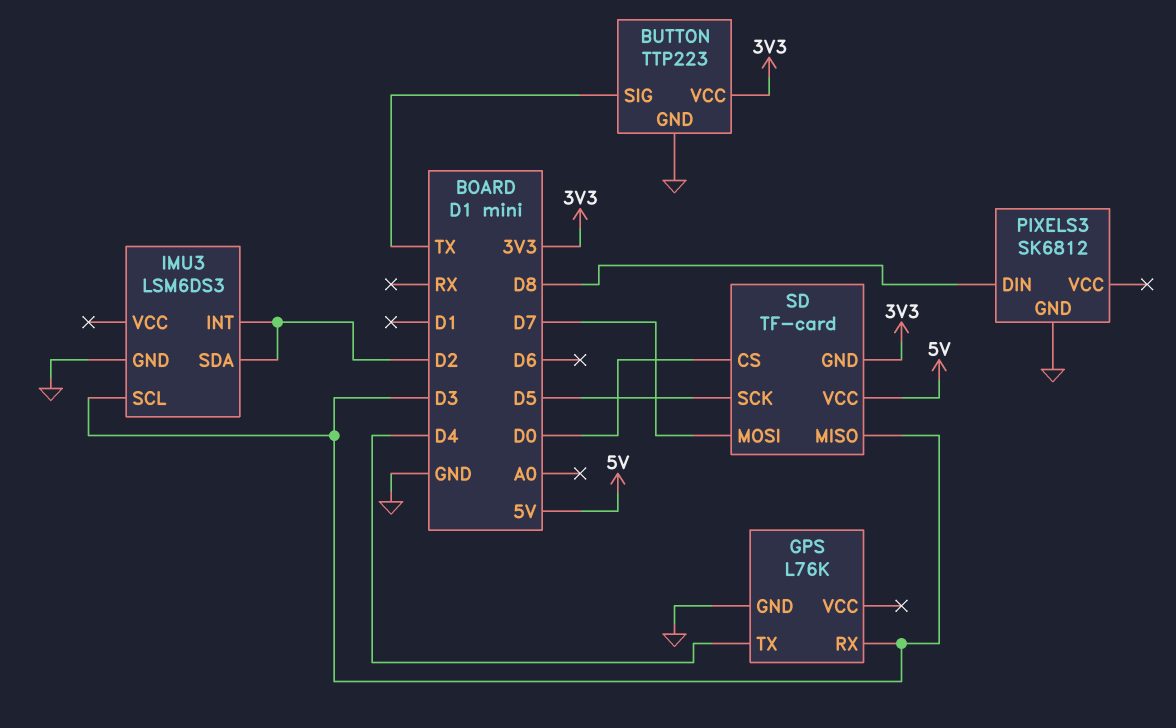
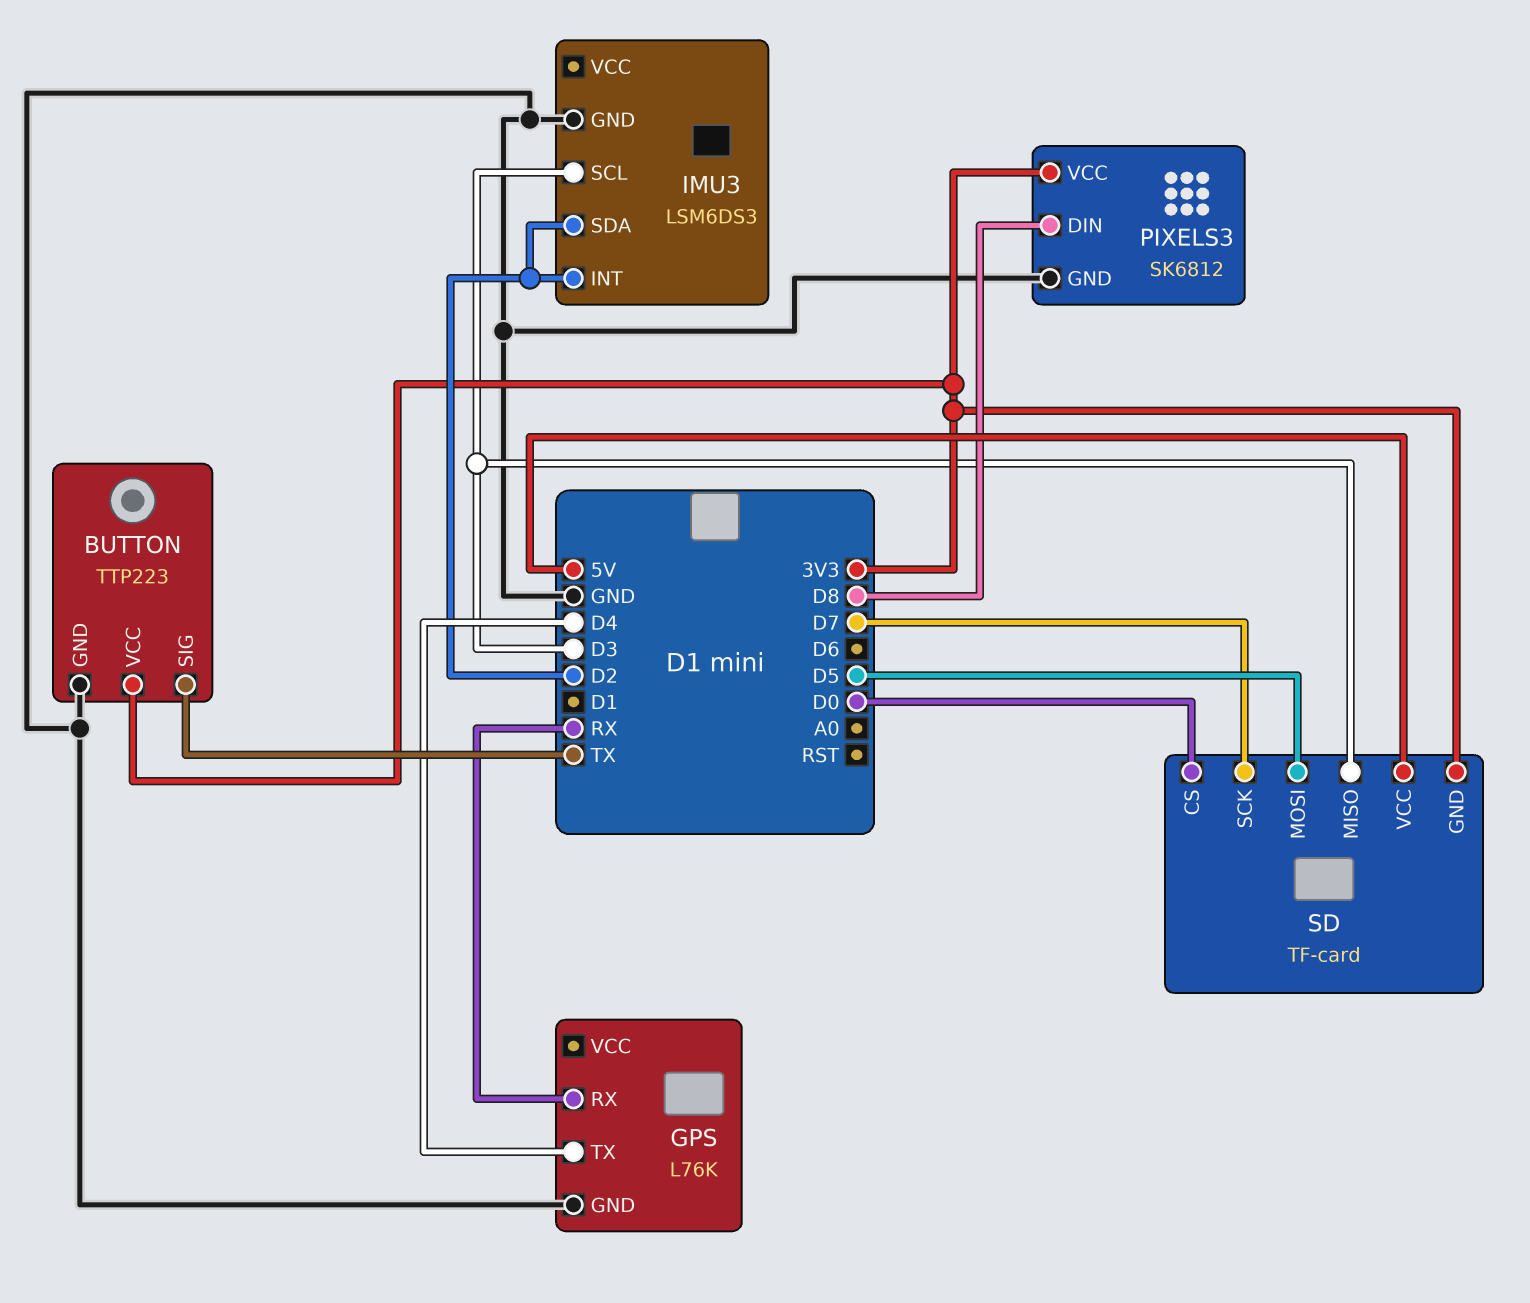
GPS pin RX: D3 -> RX
PIXELS3 pin VCC: none -> 3V3
SD pin MOSI: D7 -> D5
SD pin SCK: D5 -> D7

